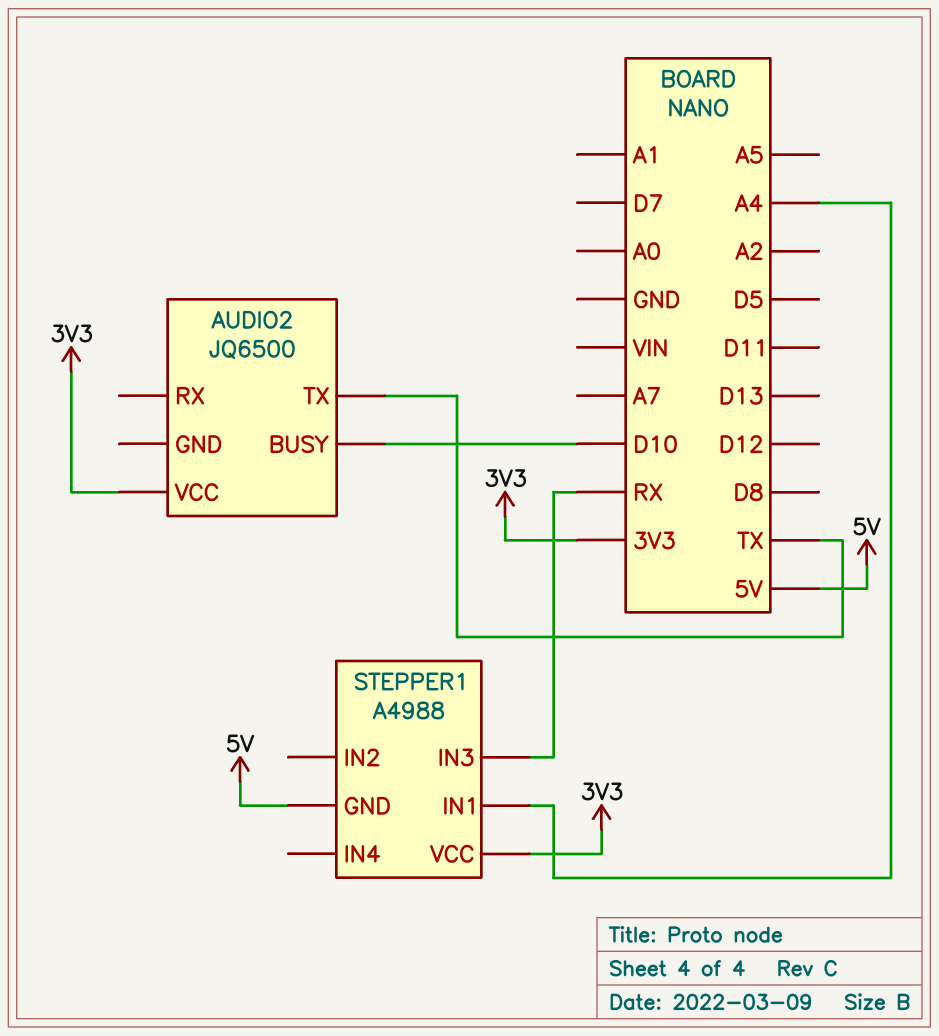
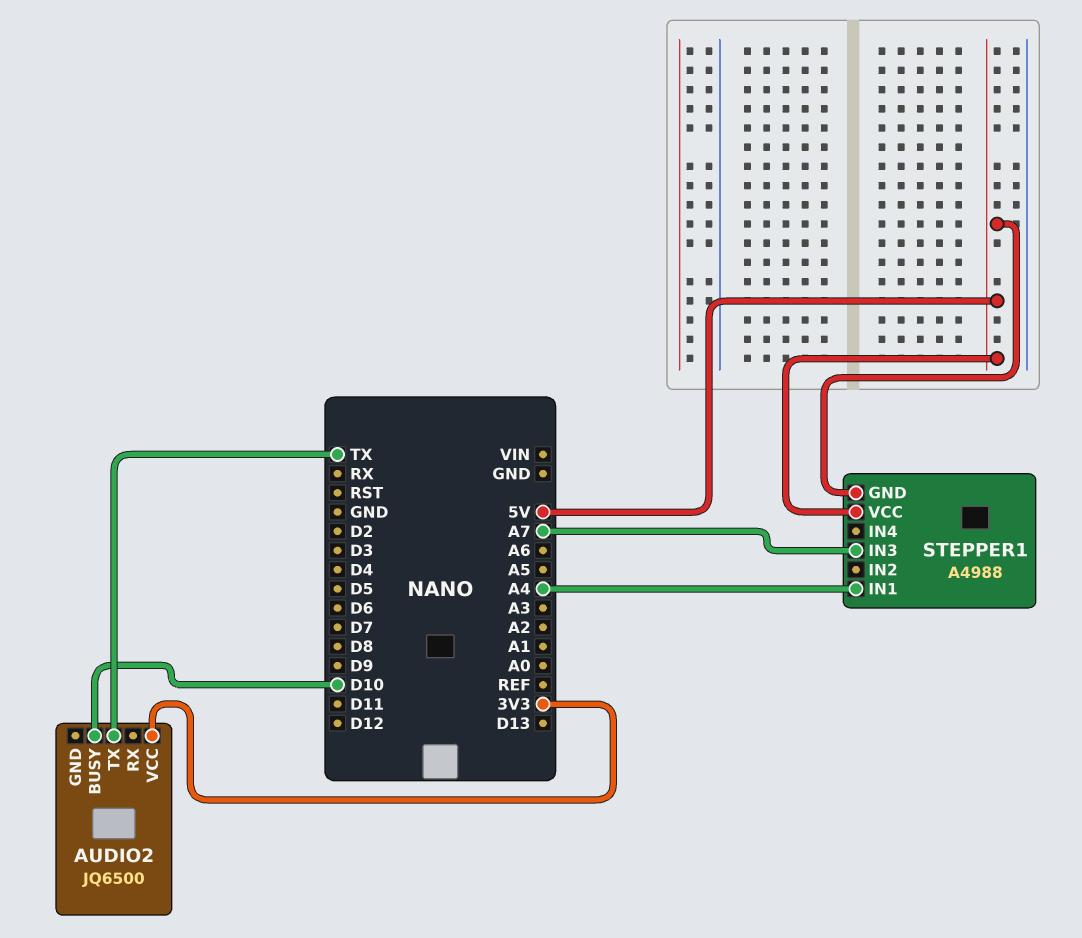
STEPPER1 pin IN3: RX -> A7
STEPPER1 pin VCC: 3V3 -> 5V

